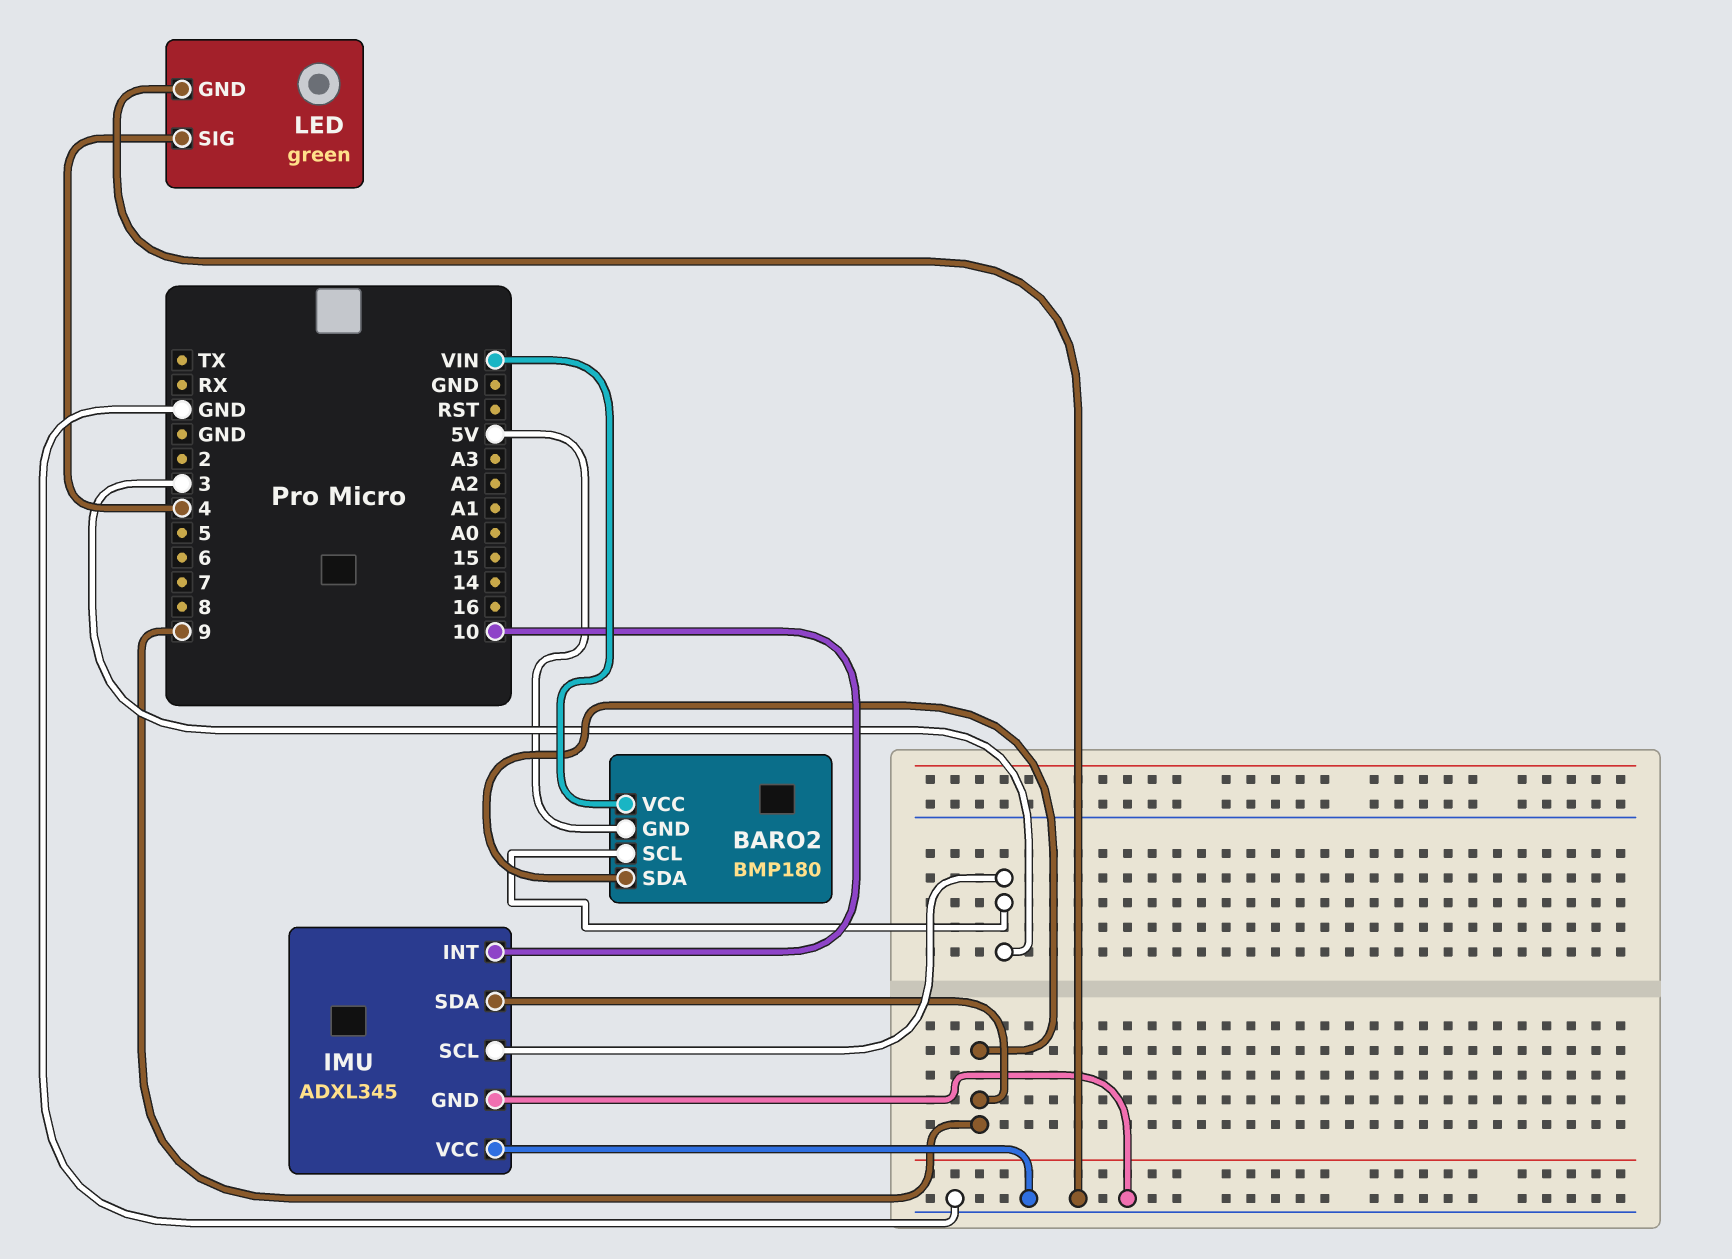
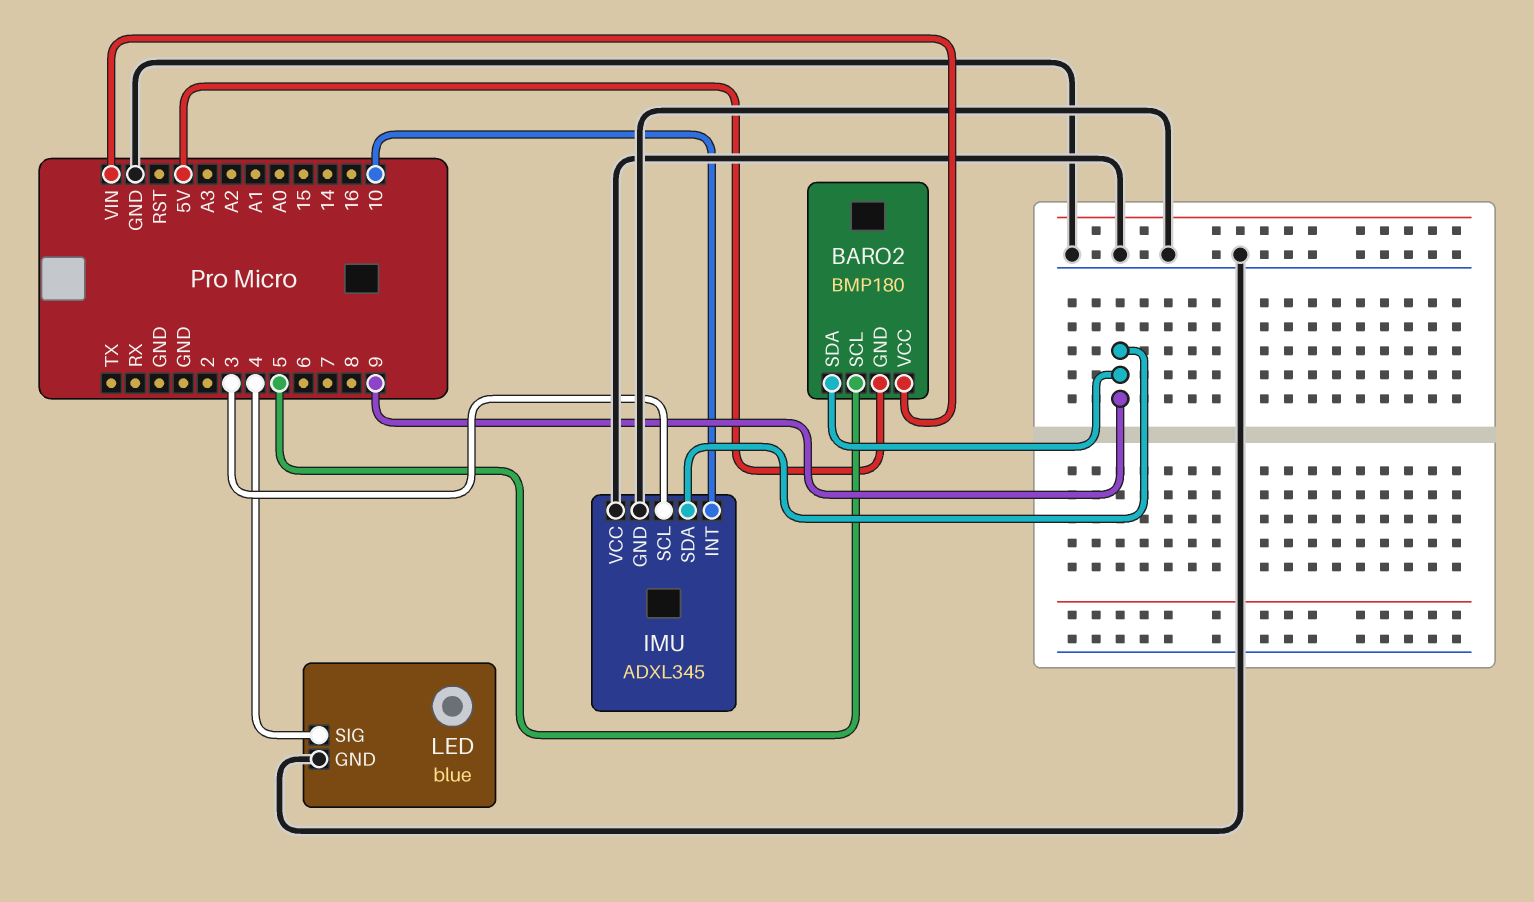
BARO2 pin SCL: 3 -> 5
LED: green -> blue

